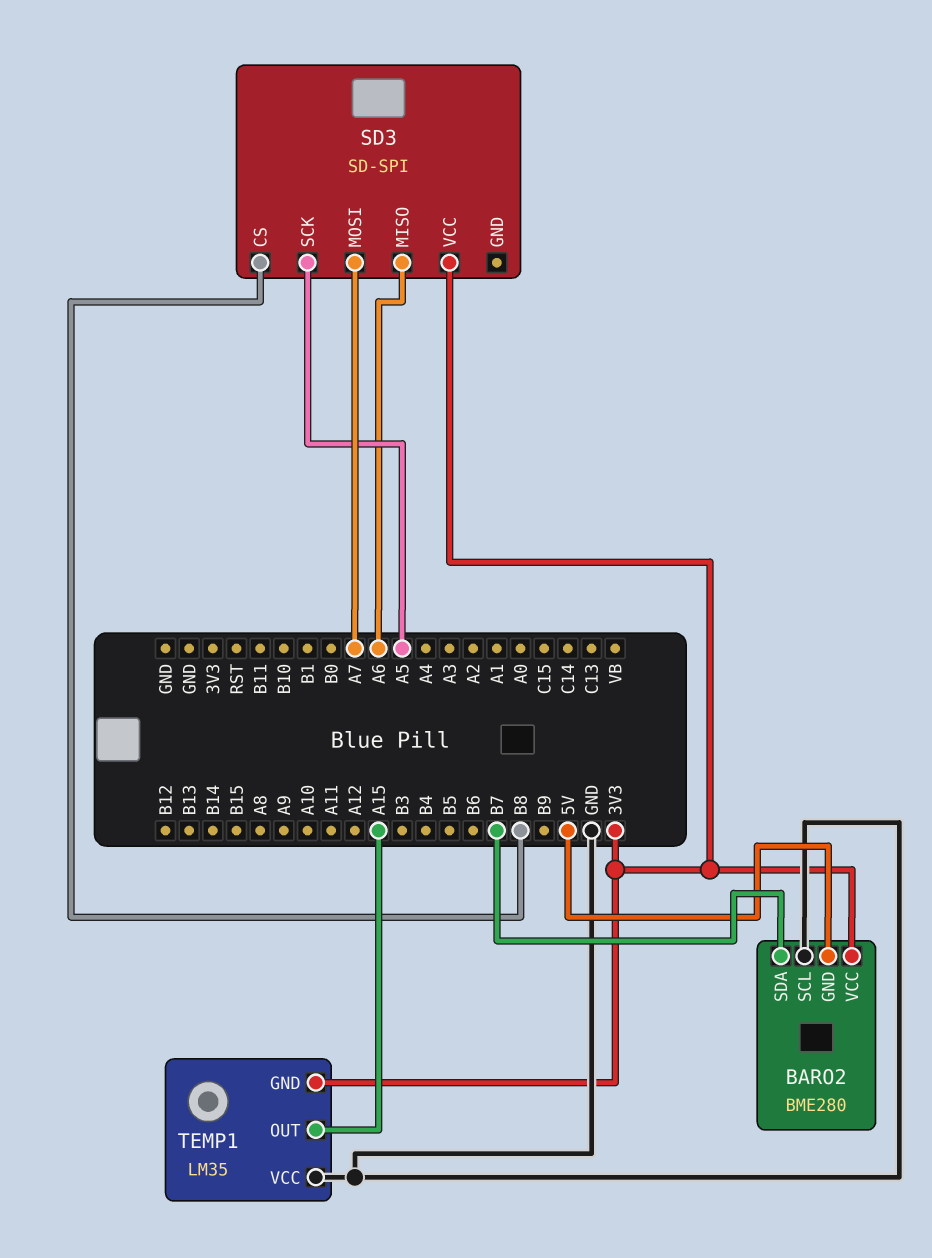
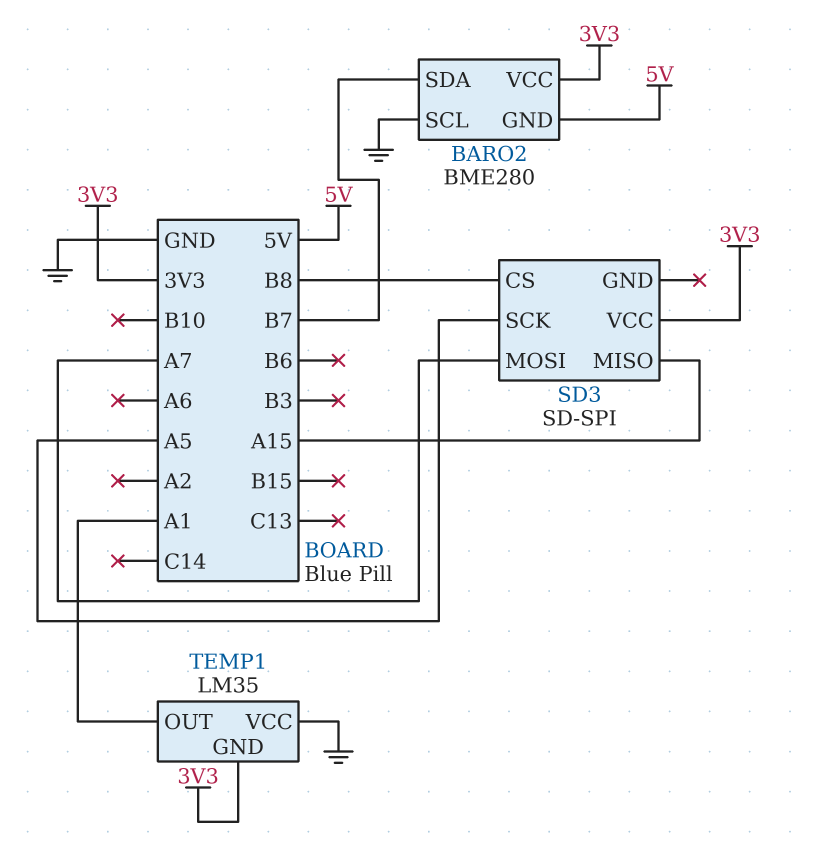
SD3 pin MISO: A6 -> A15
TEMP1 pin OUT: A15 -> A1

